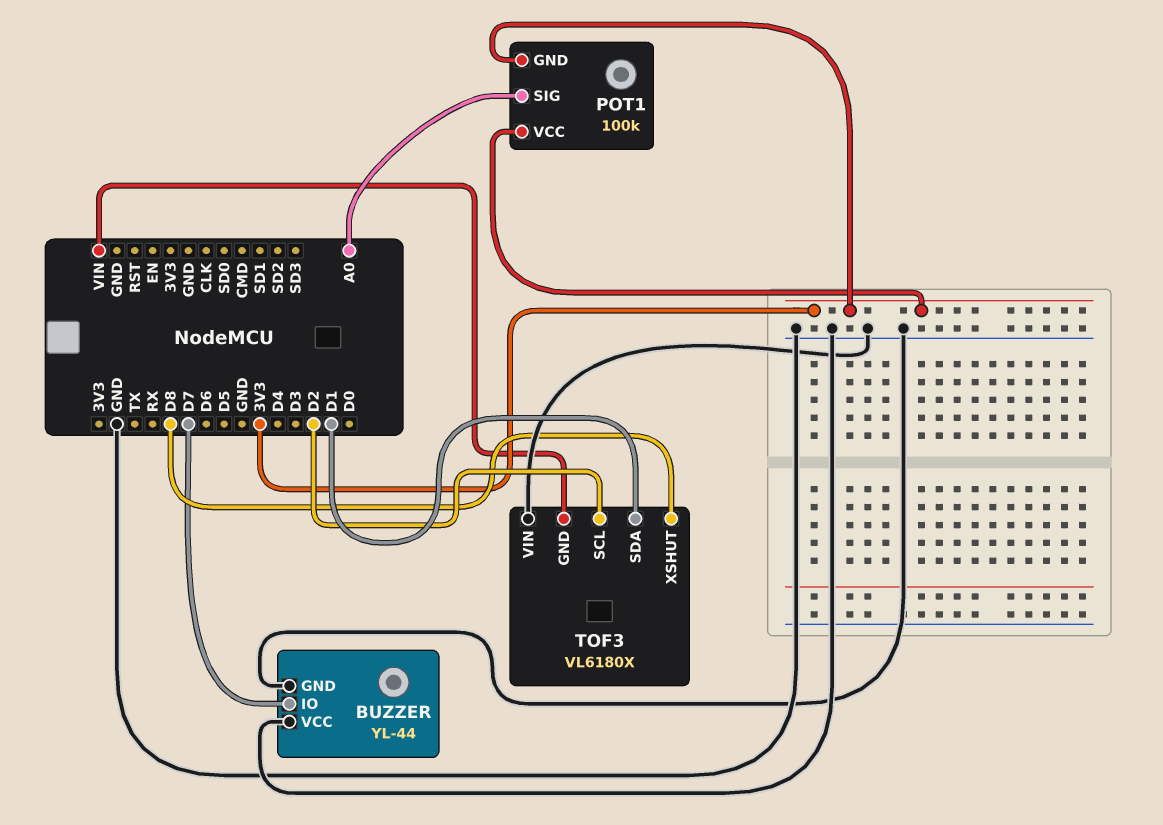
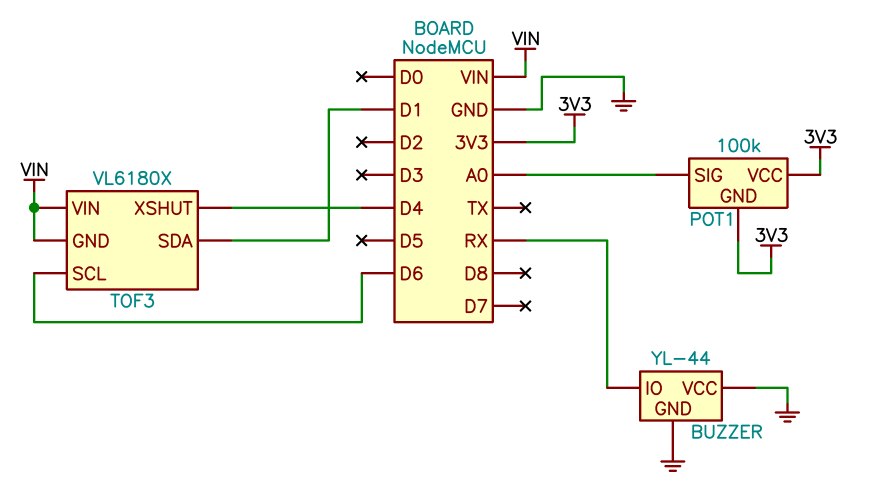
BUZZER pin IO: D7 -> RX
TOF3 pin SCL: D2 -> D6
TOF3 pin VIN: GND -> VIN
TOF3 pin XSHUT: D8 -> D4

